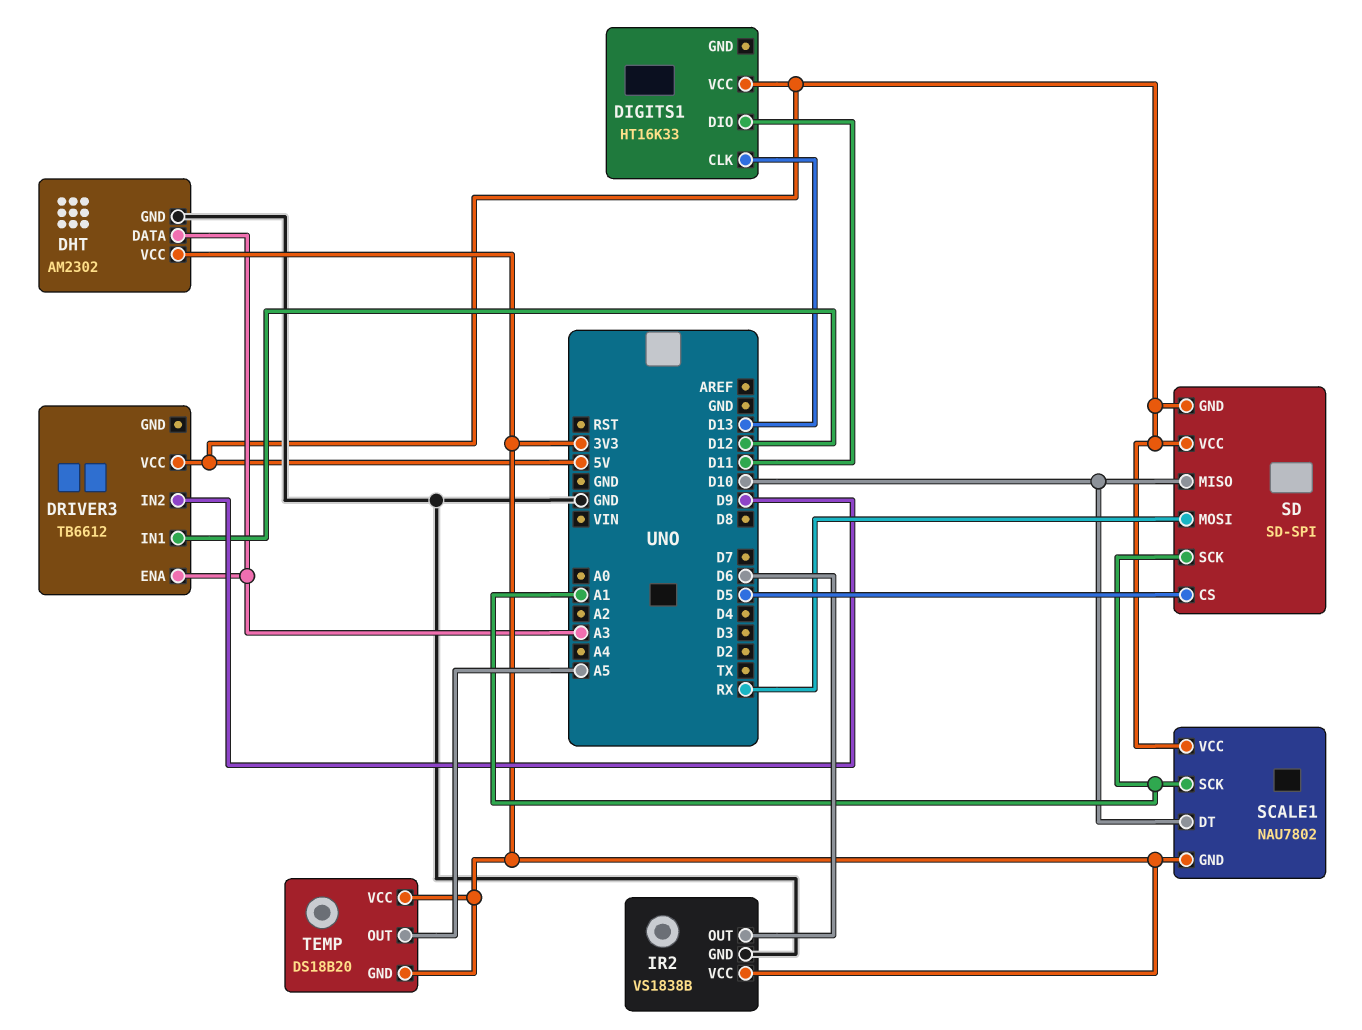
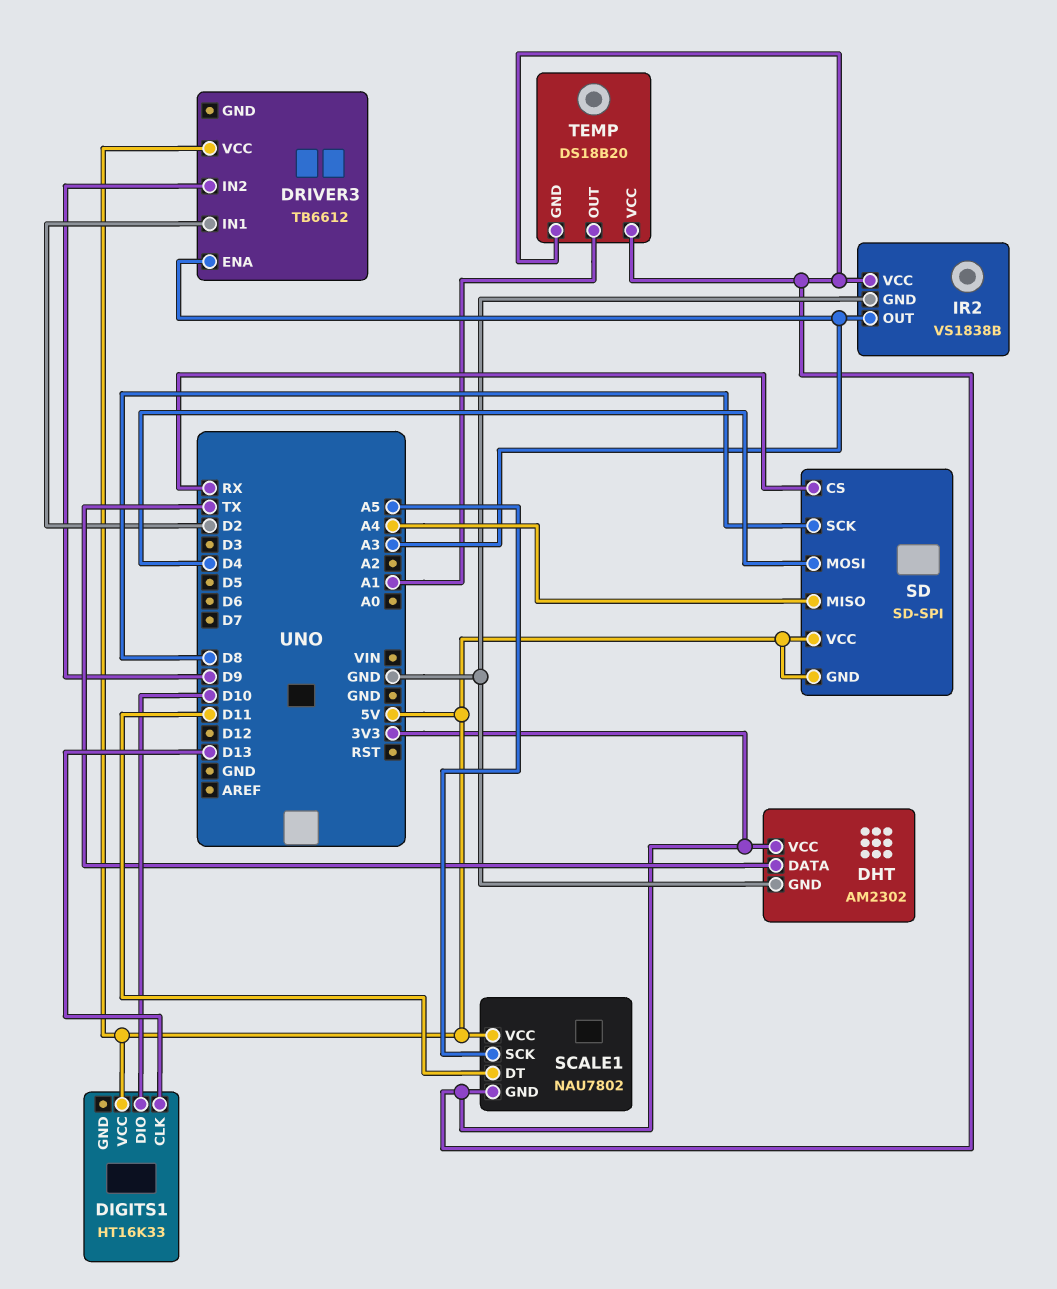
DHT pin DATA: A3 -> TX
DIGITS1 pin DIO: D11 -> D10
DRIVER3 pin IN1: D12 -> D2
IR2 pin OUT: D6 -> A3
SCALE1 pin DT: D10 -> D11
SCALE1 pin SCK: A1 -> A5
SD pin CS: D5 -> RX
SD pin MISO: D10 -> A4
SD pin MOSI: RX -> D4
SD pin SCK: A1 -> D8
TEMP pin OUT: A5 -> A1

